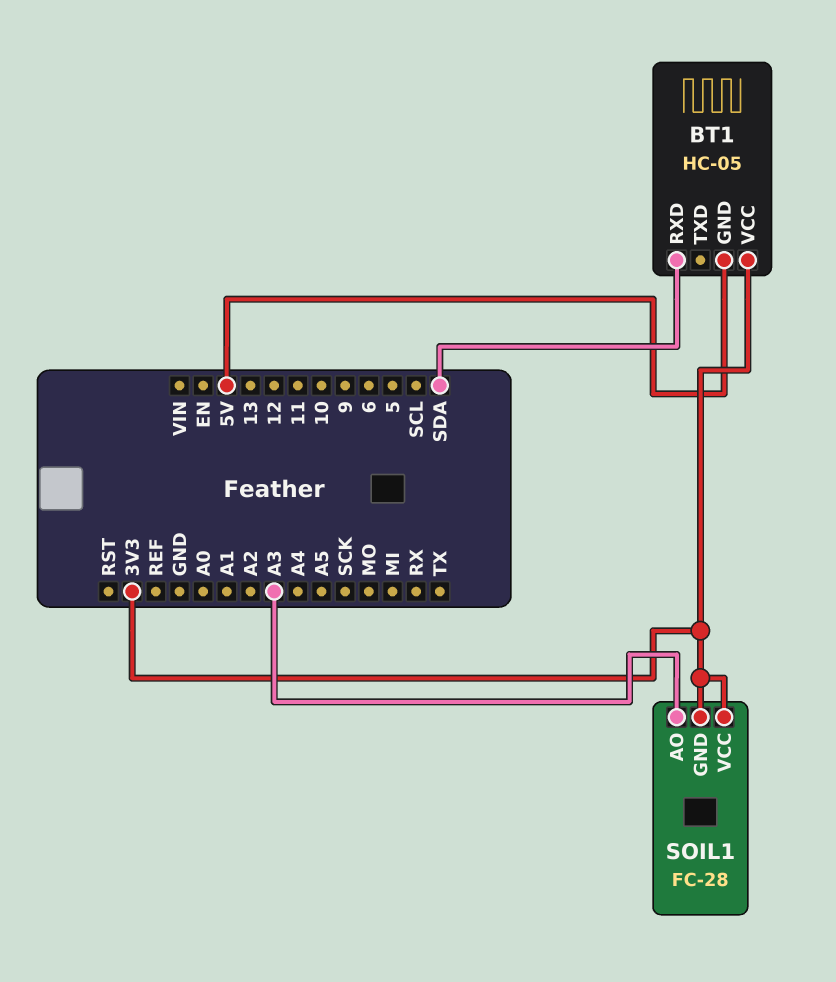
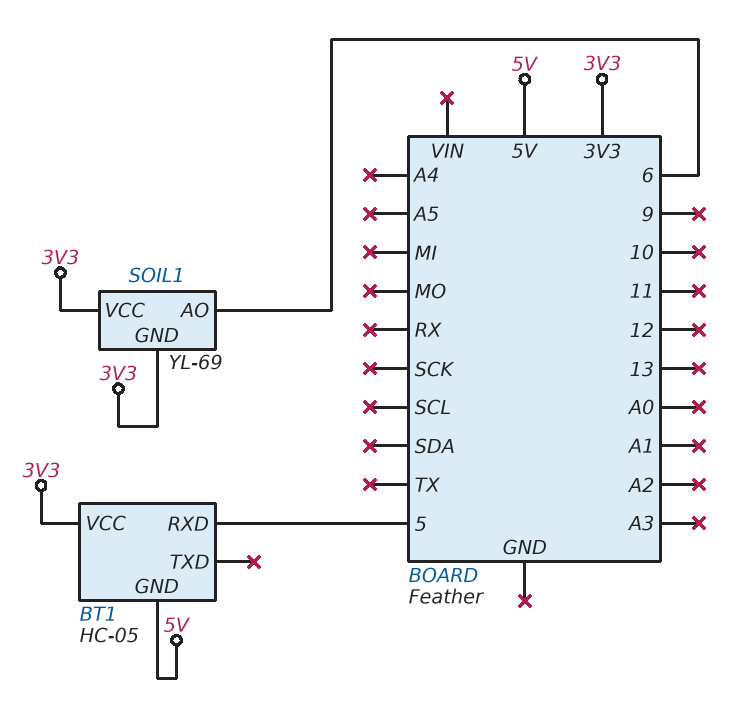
BT1 pin RXD: SDA -> 5
SOIL1: FC-28 -> YL-69
SOIL1 pin AO: A3 -> 6

